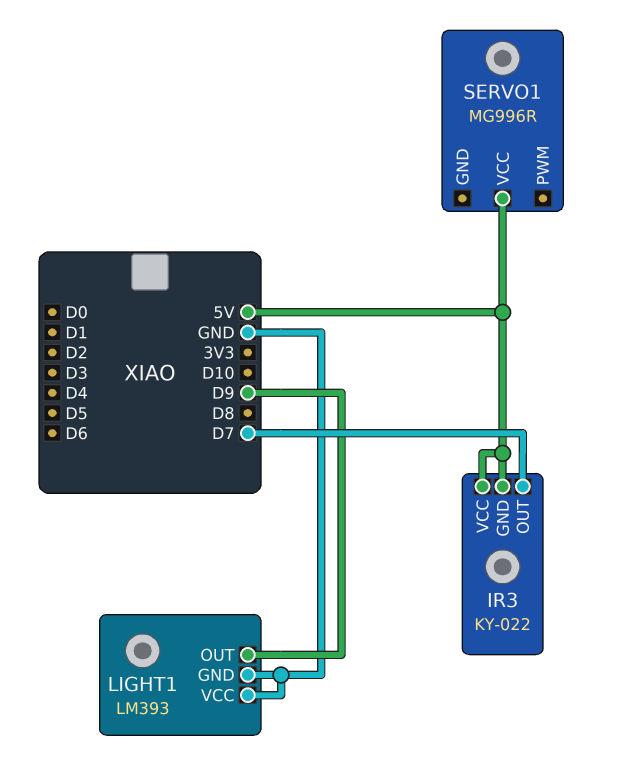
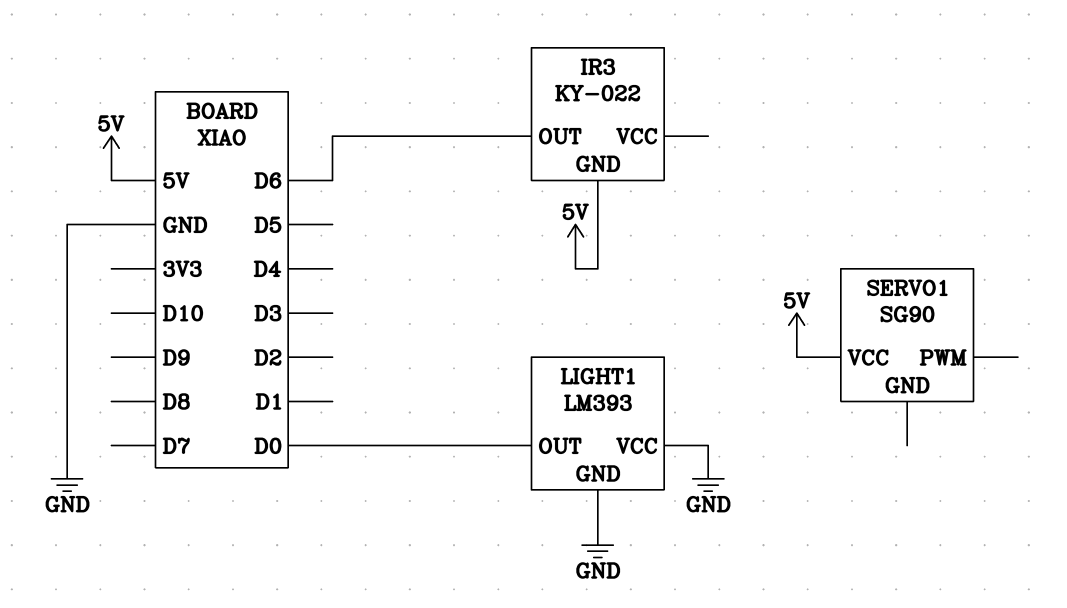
IR3 pin OUT: D7 -> D6
IR3 pin VCC: 5V -> none
LIGHT1 pin OUT: D9 -> D0
SERVO1: MG996R -> SG90

